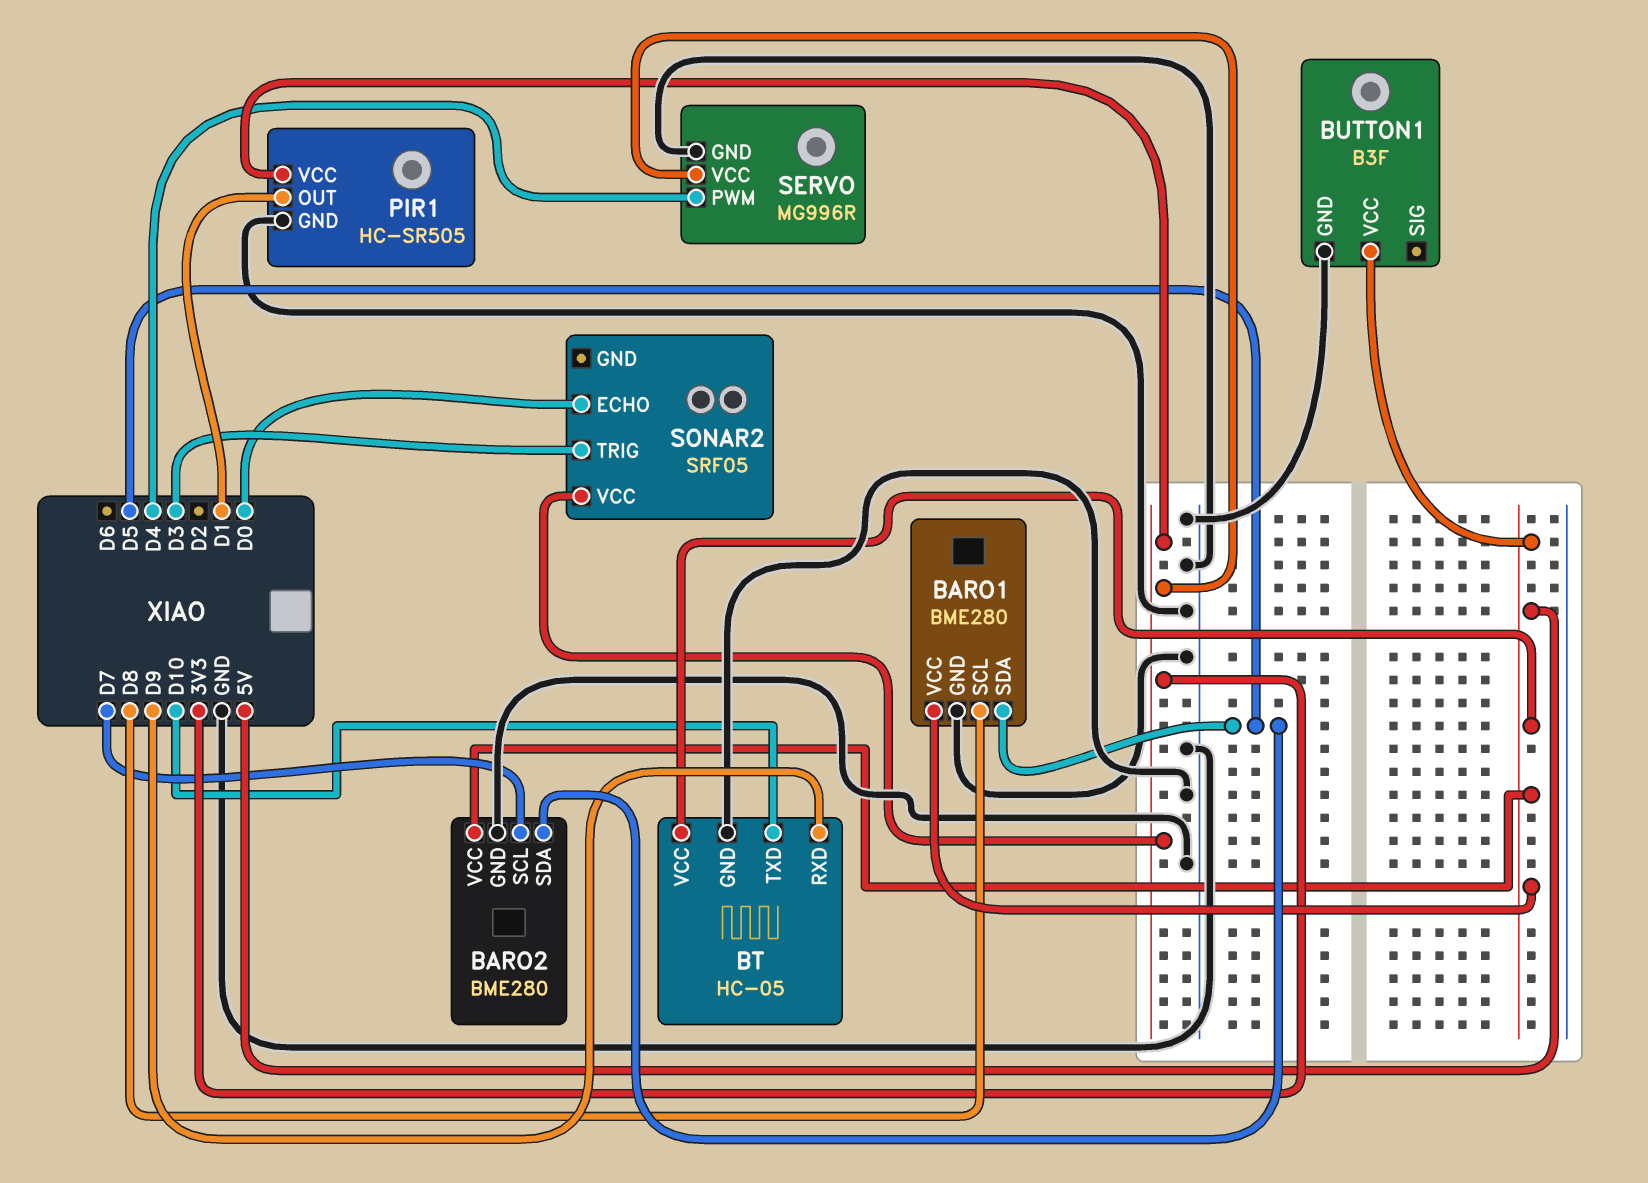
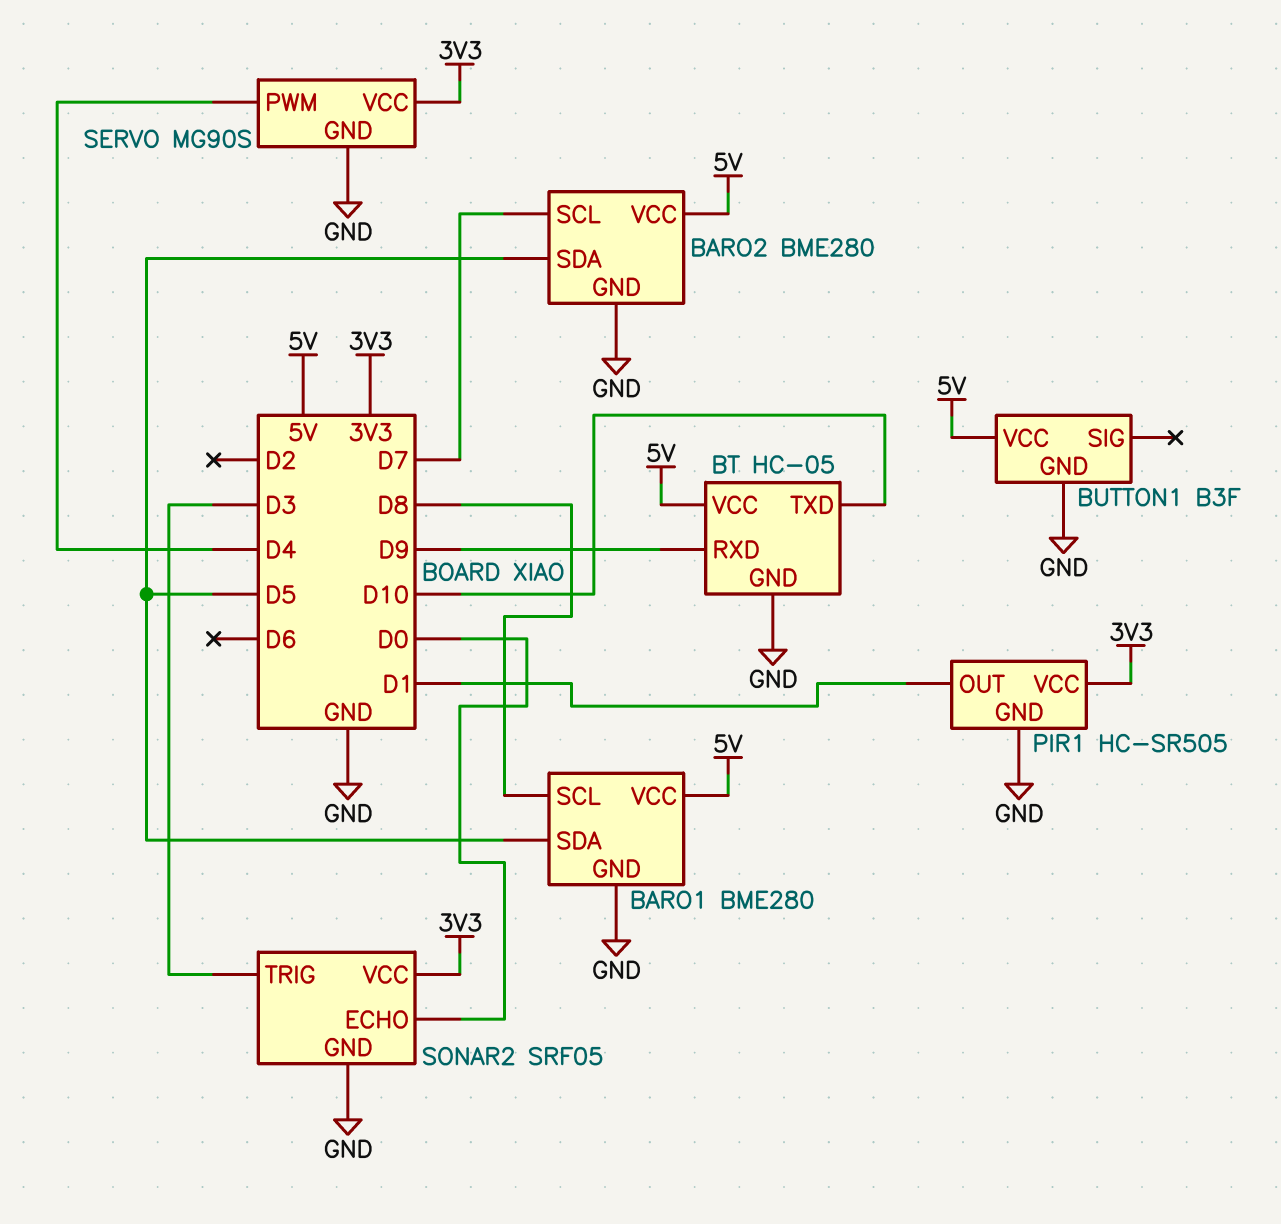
SERVO: MG996R -> MG90S
SONAR2 pin GND: none -> GND

